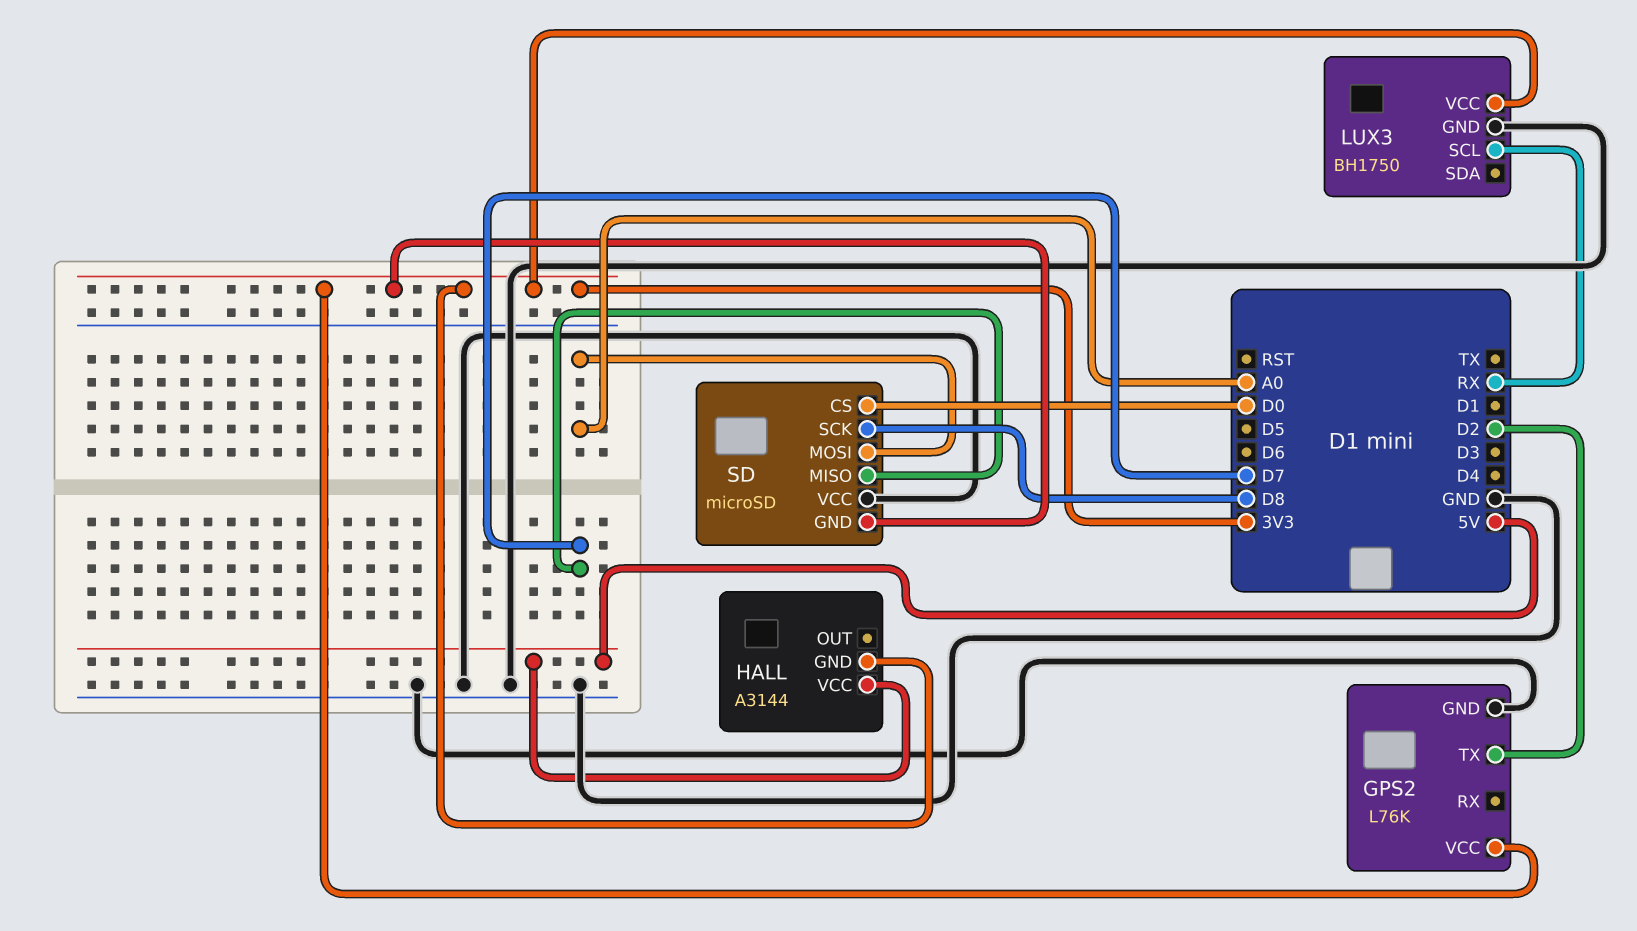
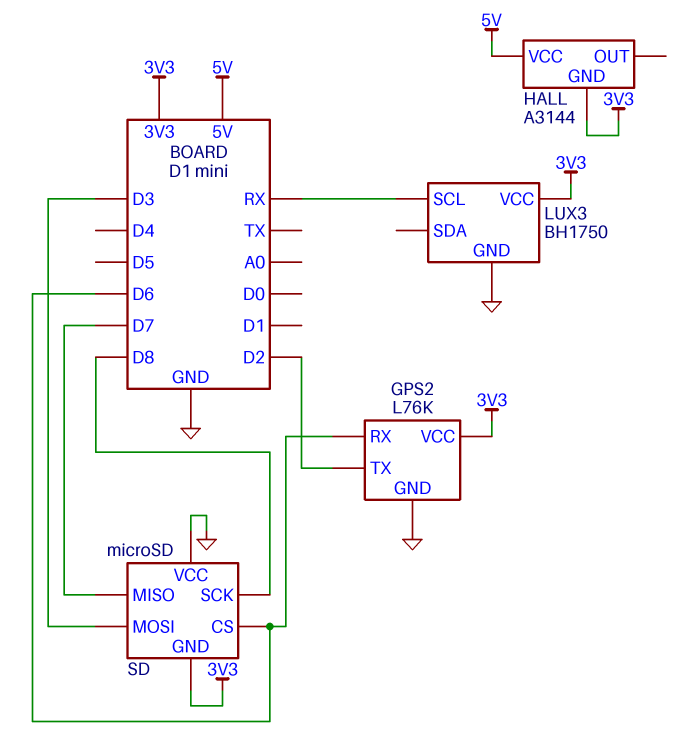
GPS2 pin RX: none -> D6
SD pin CS: D0 -> D6
SD pin MOSI: A0 -> D3

